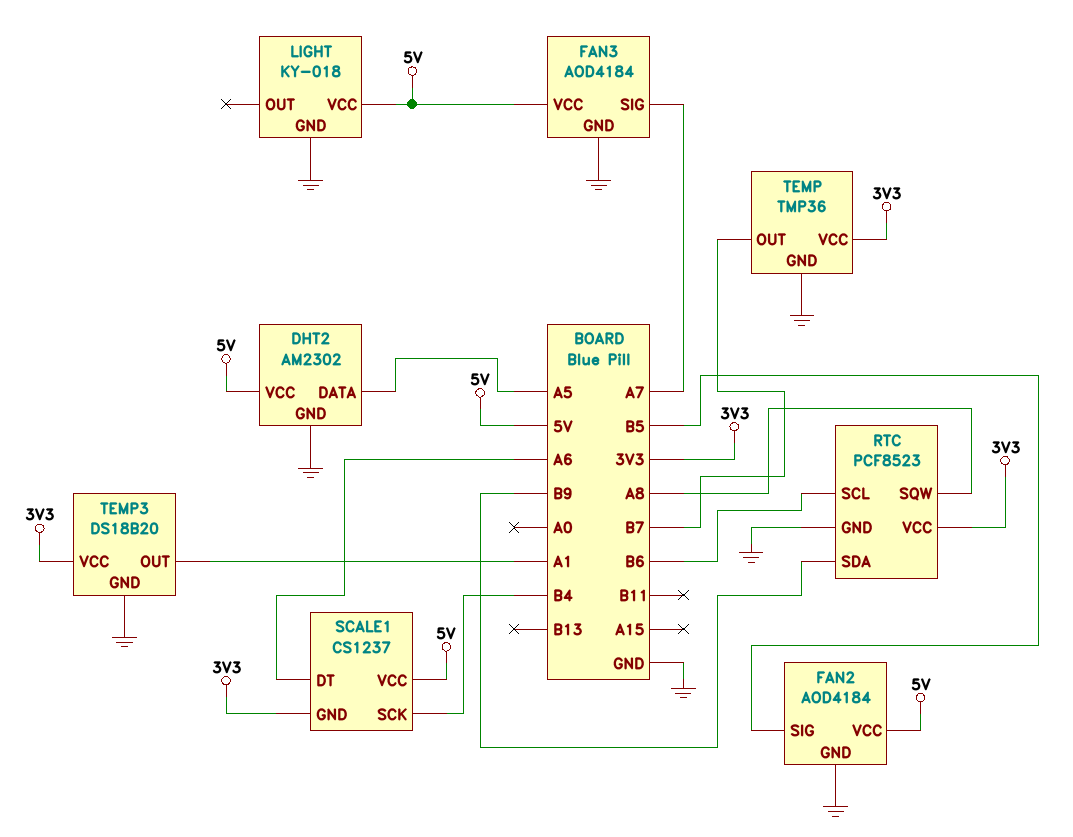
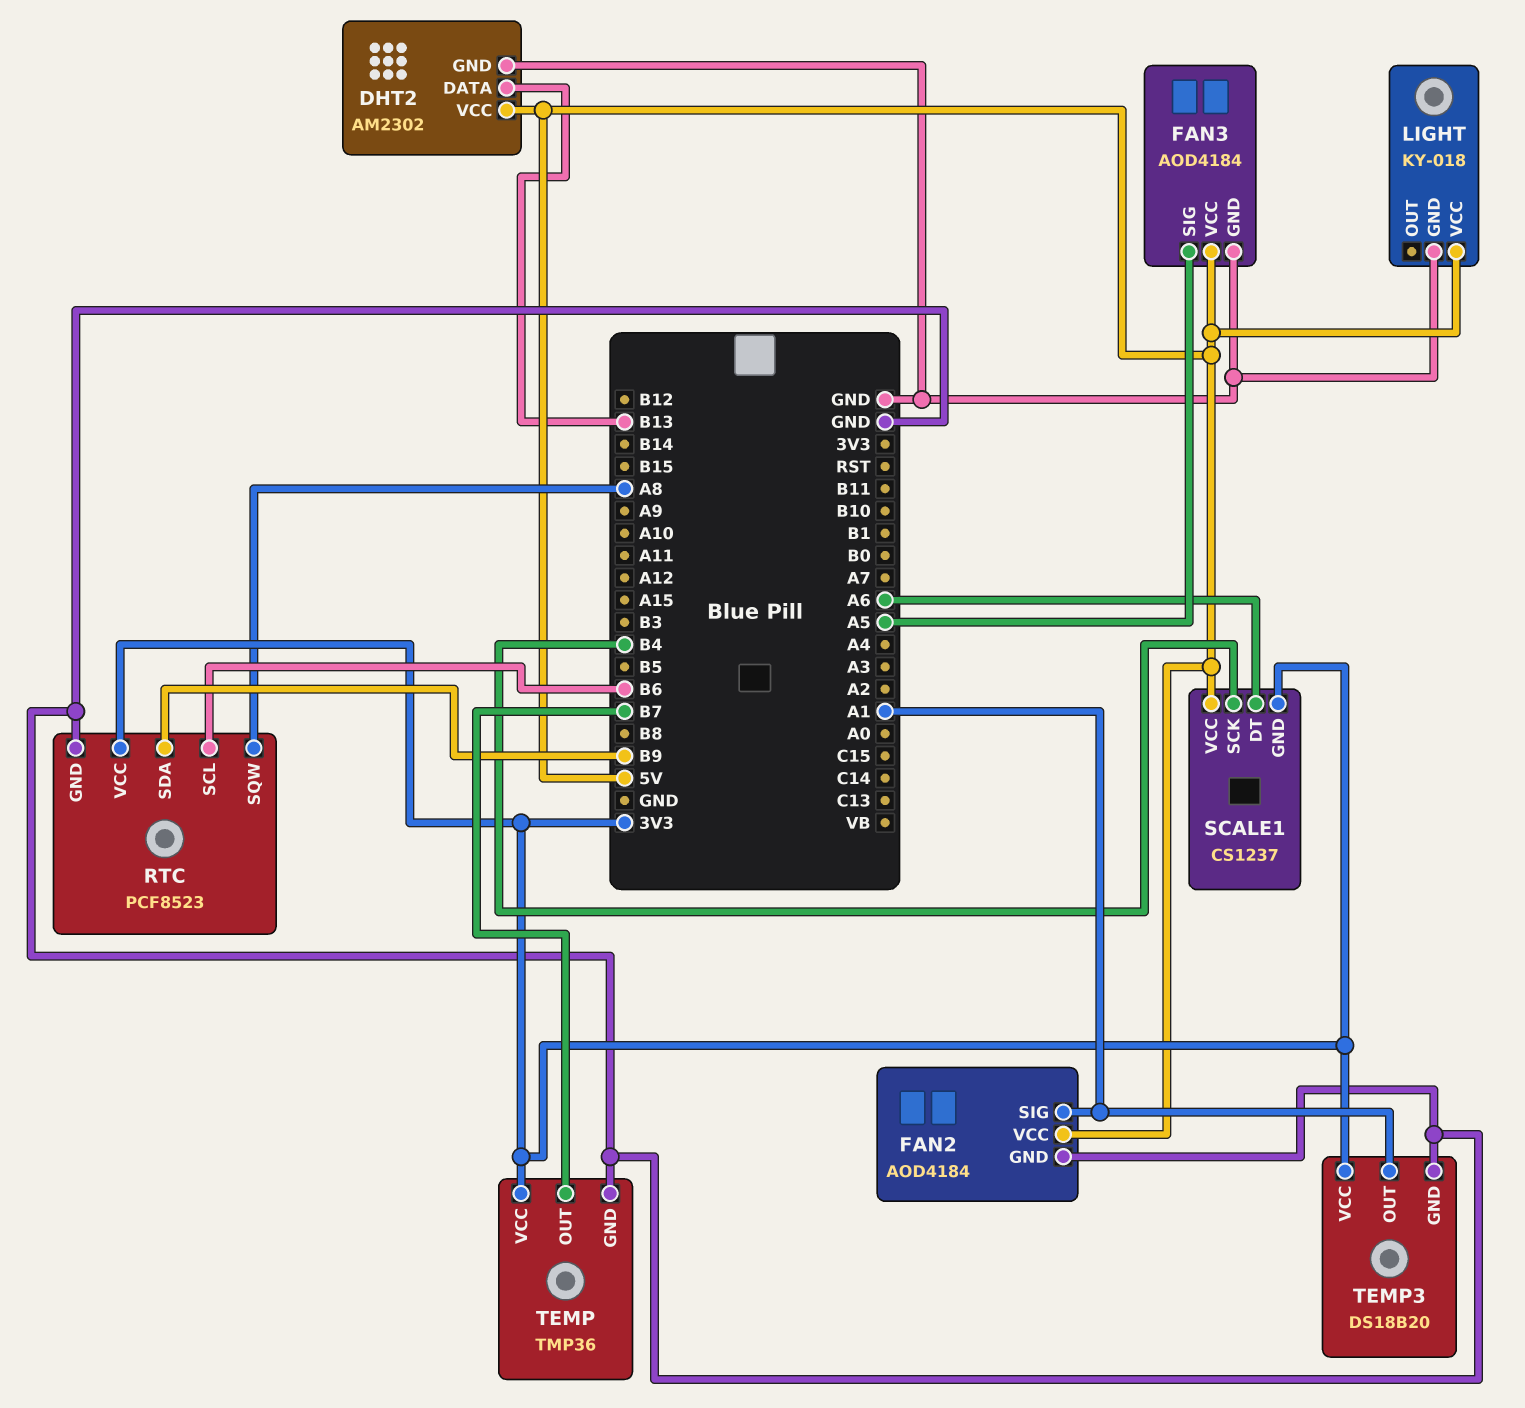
DHT2 pin DATA: A5 -> B13
FAN2 pin SIG: B5 -> A1
FAN3 pin SIG: A7 -> A5

